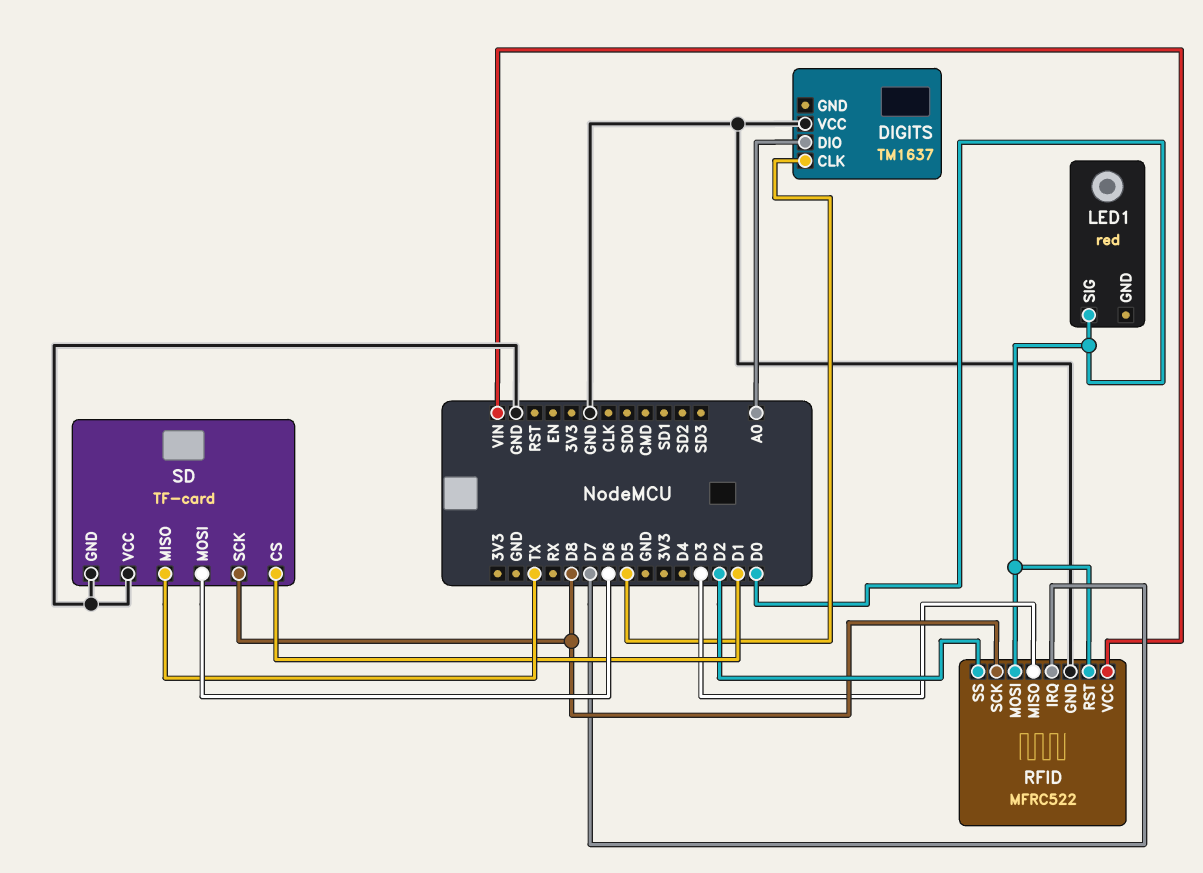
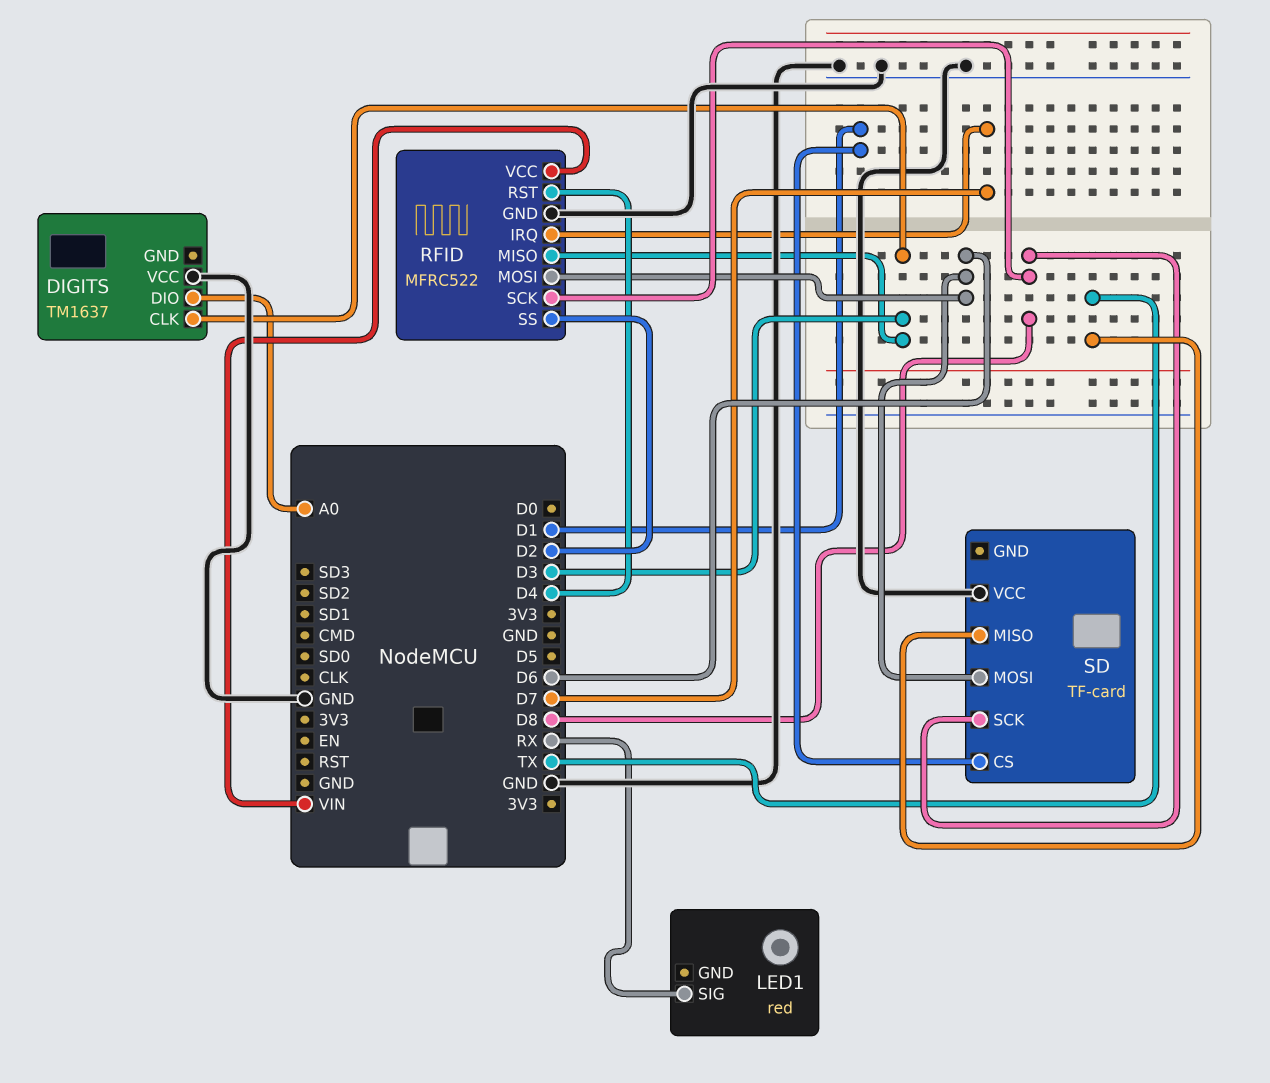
DIGITS pin CLK: D5 -> D3
LED1 pin SIG: D0 -> RX
RFID pin MOSI: D0 -> D6
RFID pin RST: D0 -> D4
SD pin GND: GND -> none

